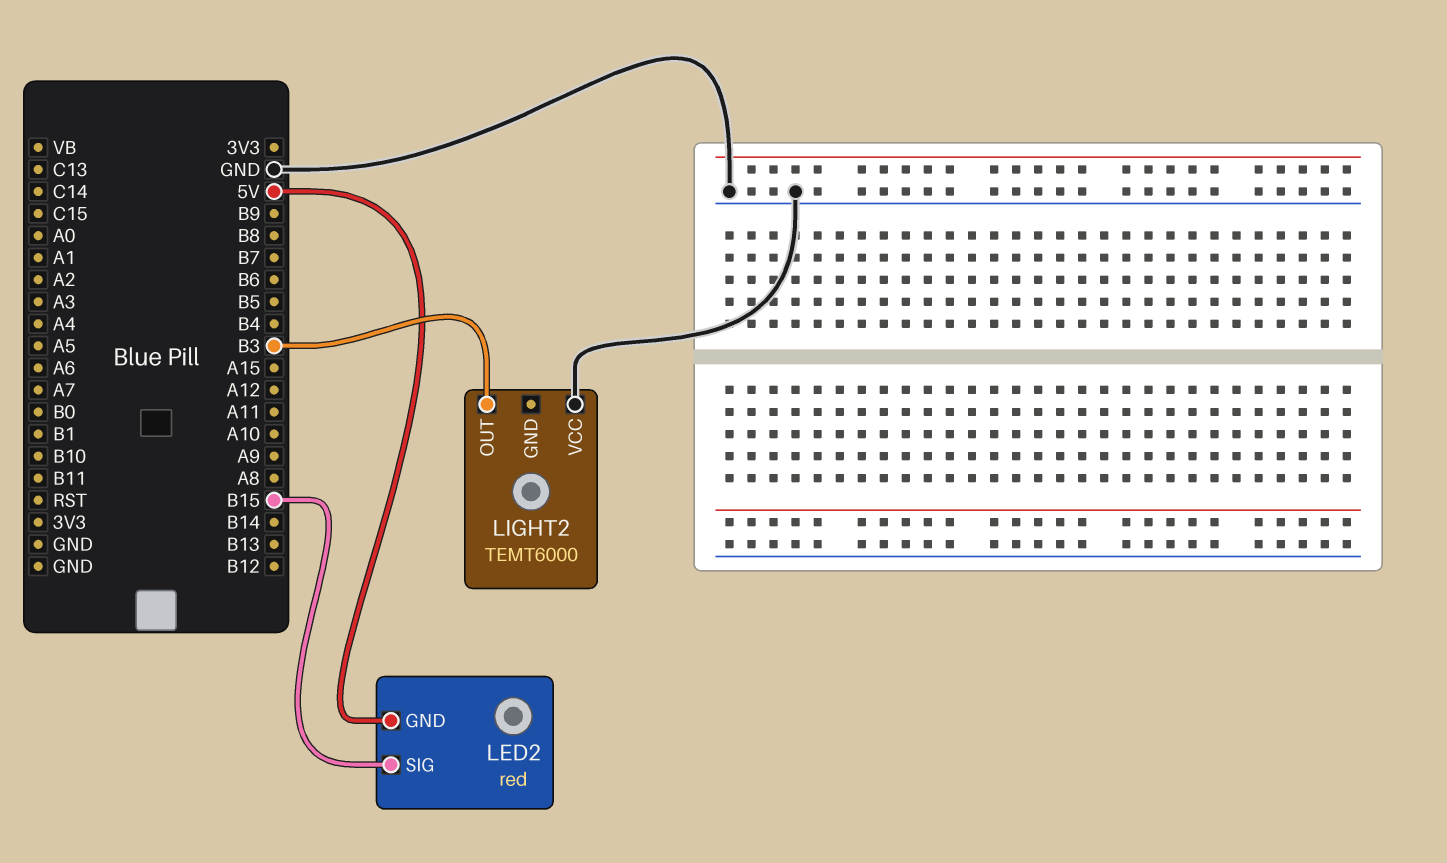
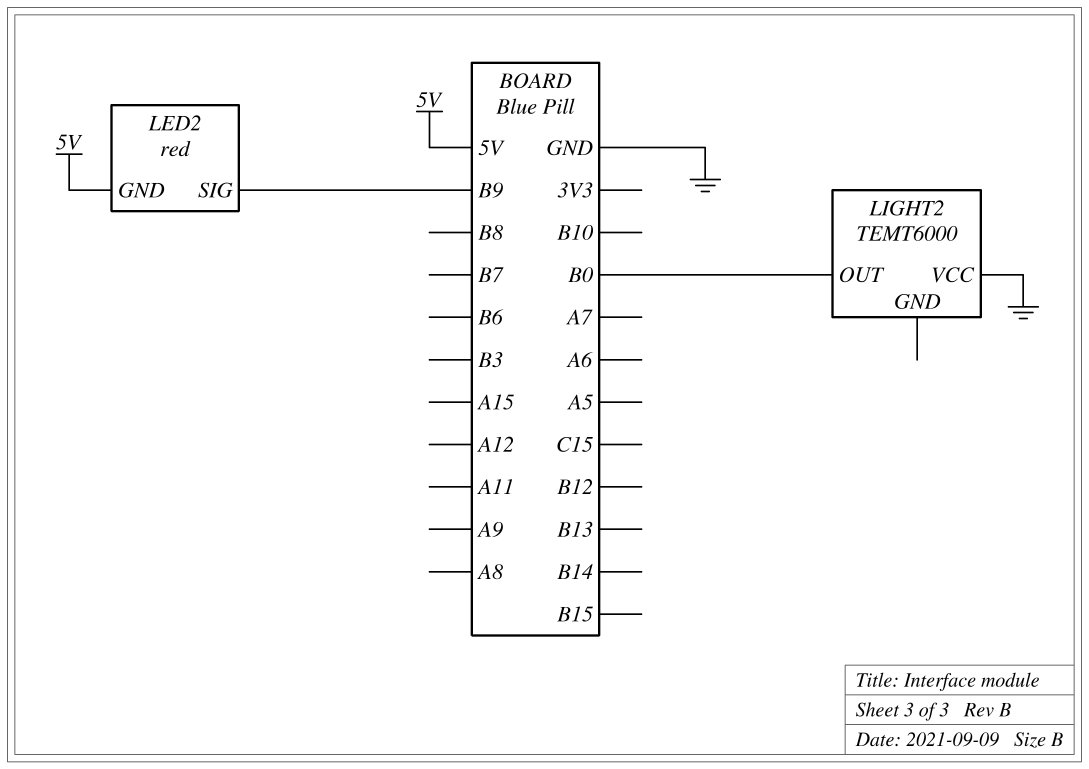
LED2 pin SIG: B15 -> B9
LIGHT2 pin OUT: B3 -> B0

